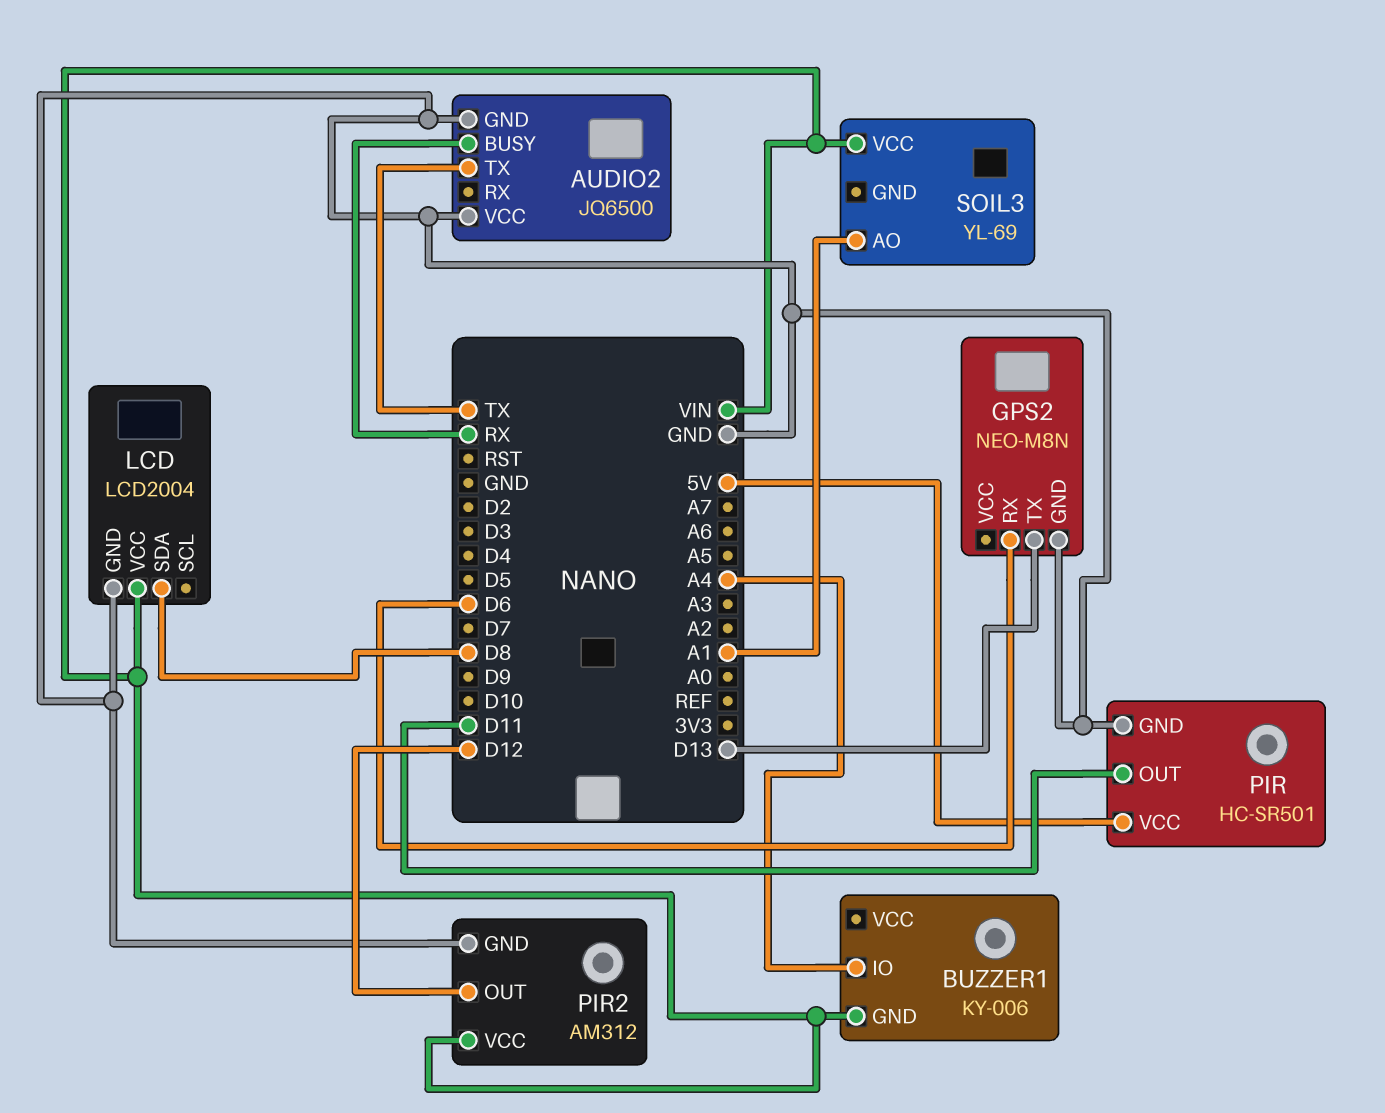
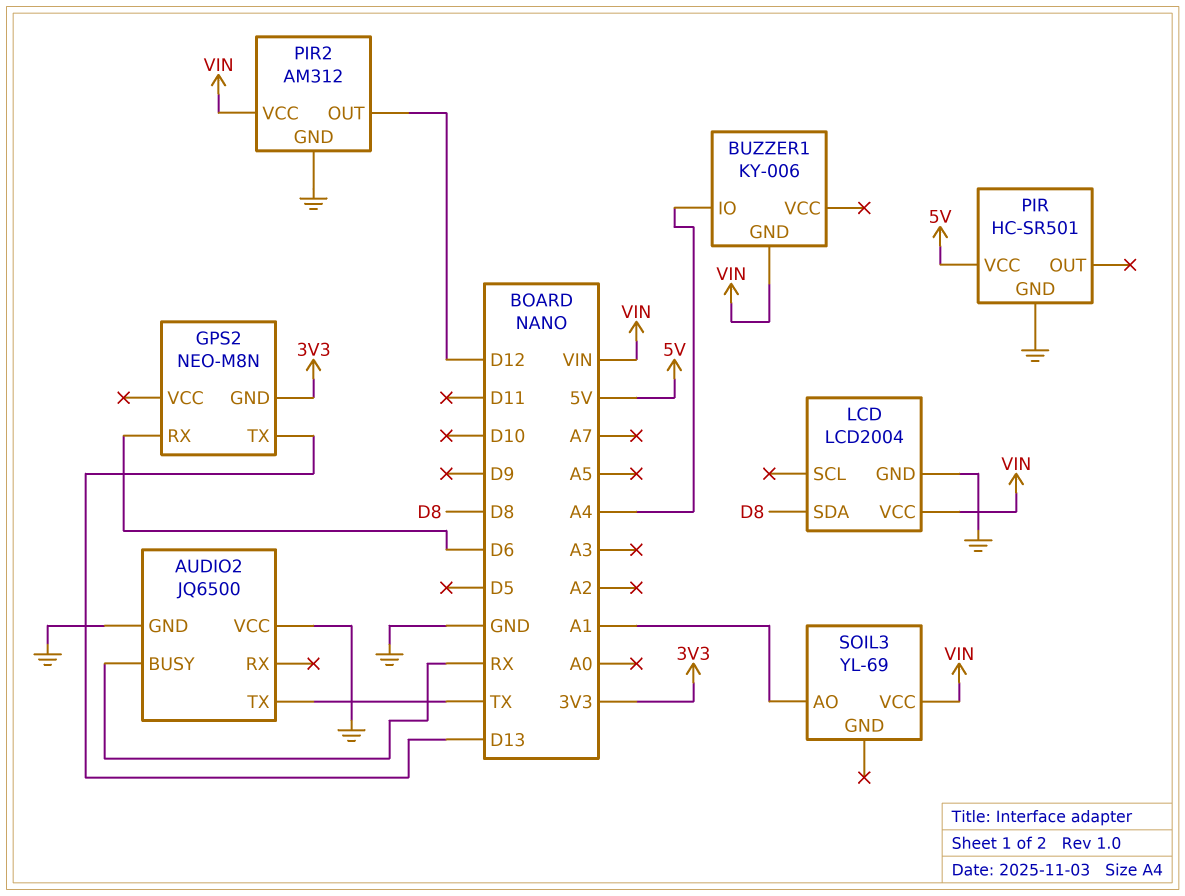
GPS2 pin GND: GND -> 3V3
PIR pin OUT: D11 -> none

